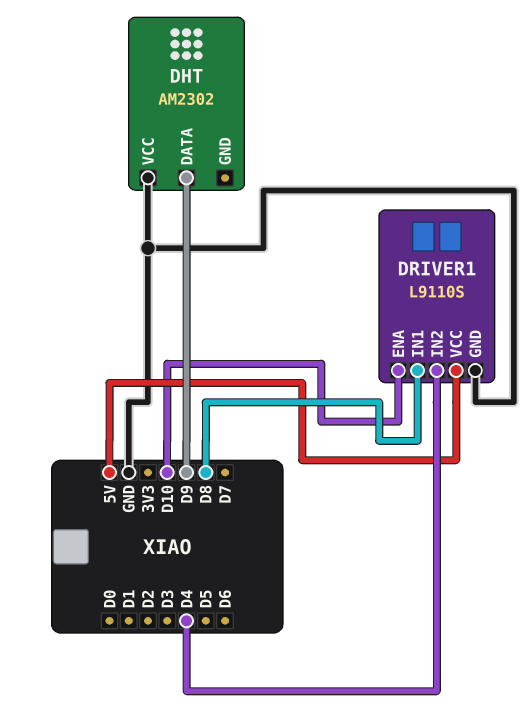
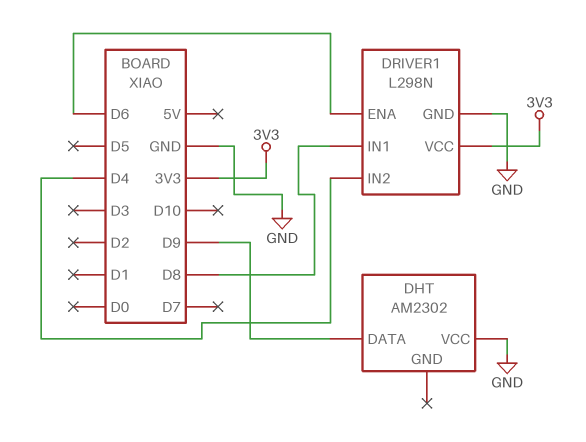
DRIVER1: L9110S -> L298N
DRIVER1 pin ENA: D10 -> D6
DRIVER1 pin VCC: 5V -> 3V3

